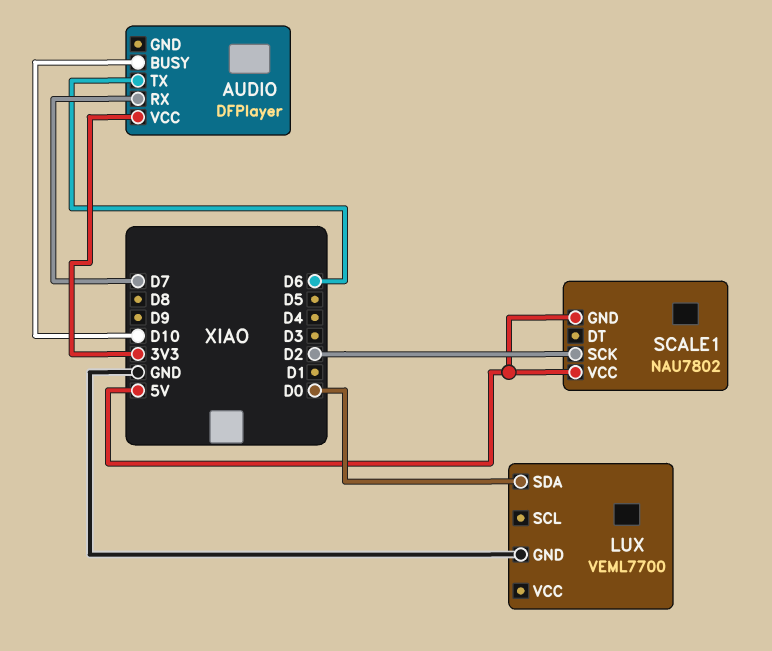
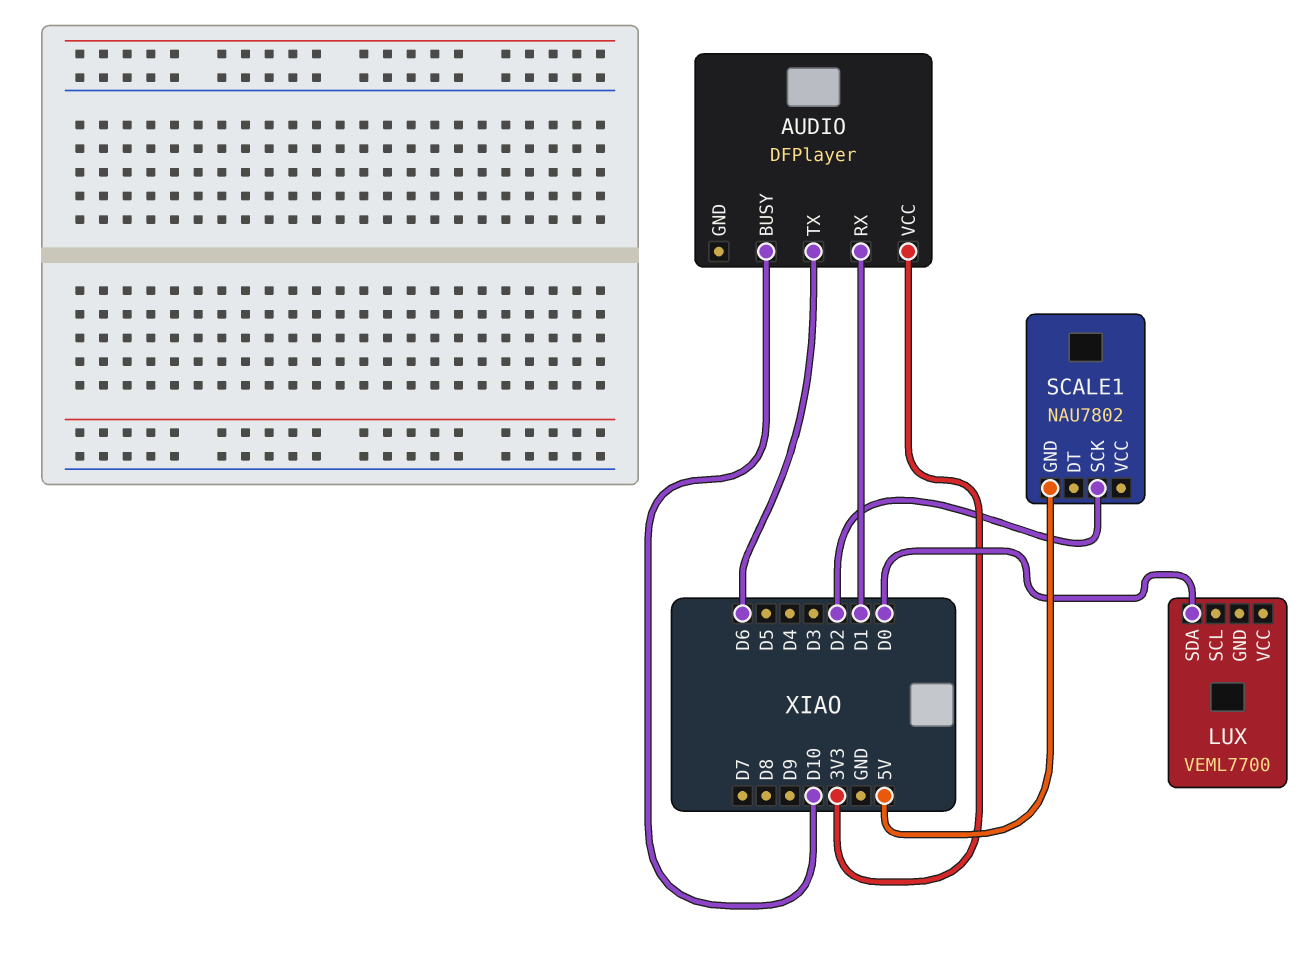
AUDIO pin RX: D7 -> D1
LUX pin GND: GND -> none
SCALE1 pin VCC: 5V -> none

